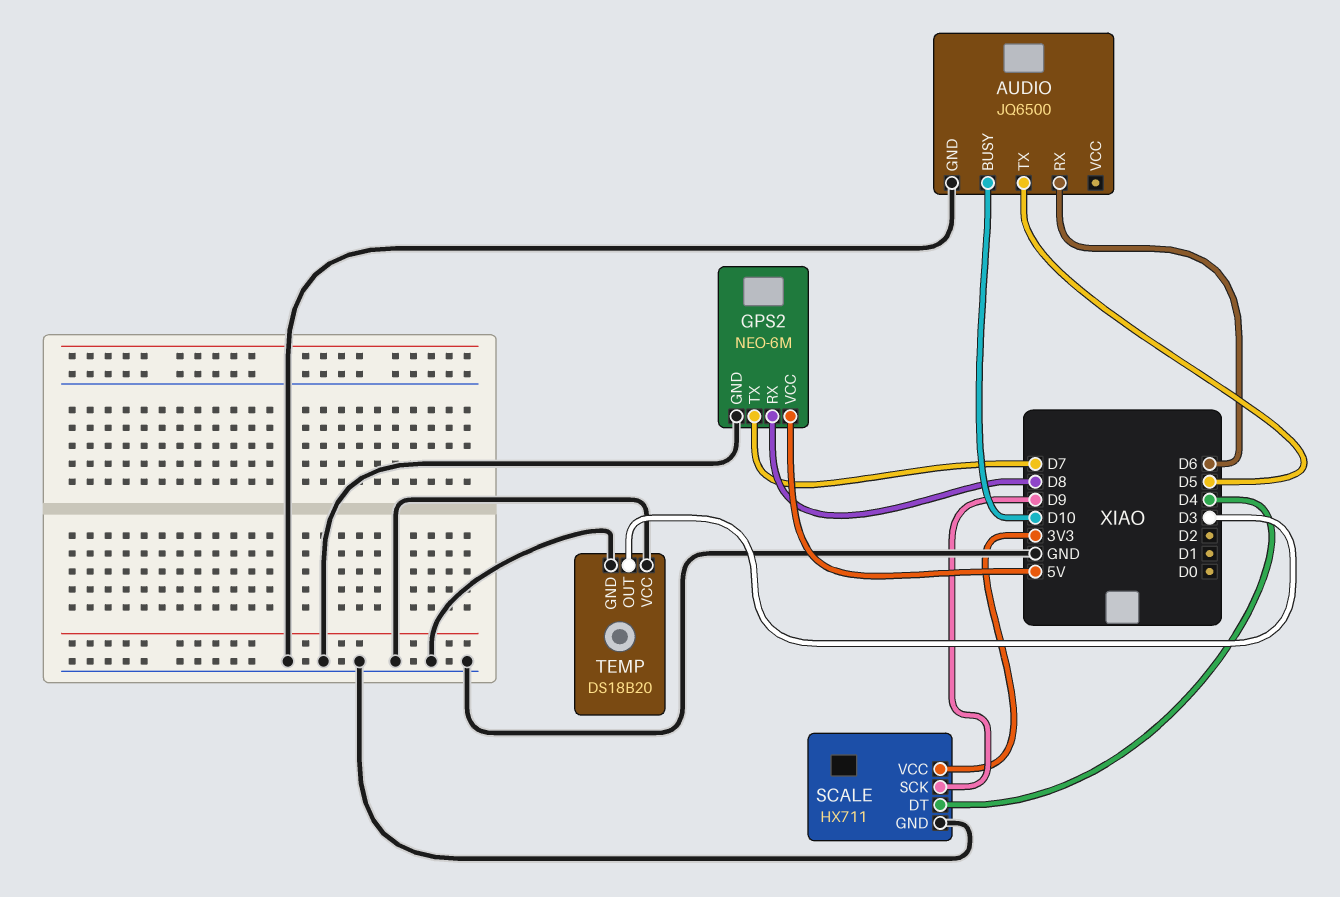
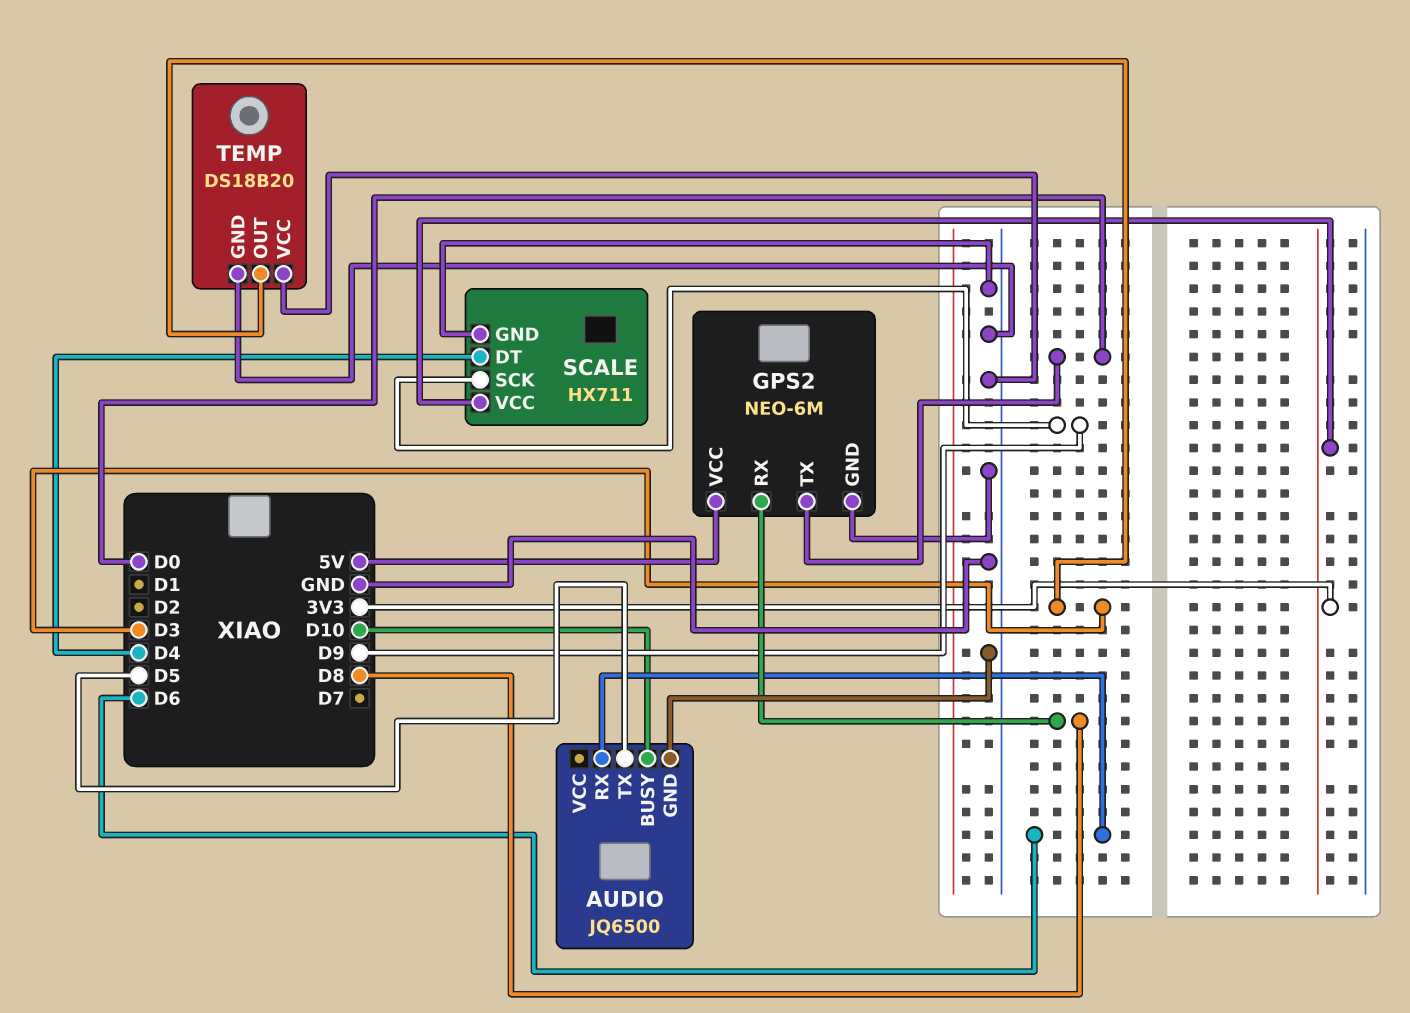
GPS2 pin TX: D7 -> D0

